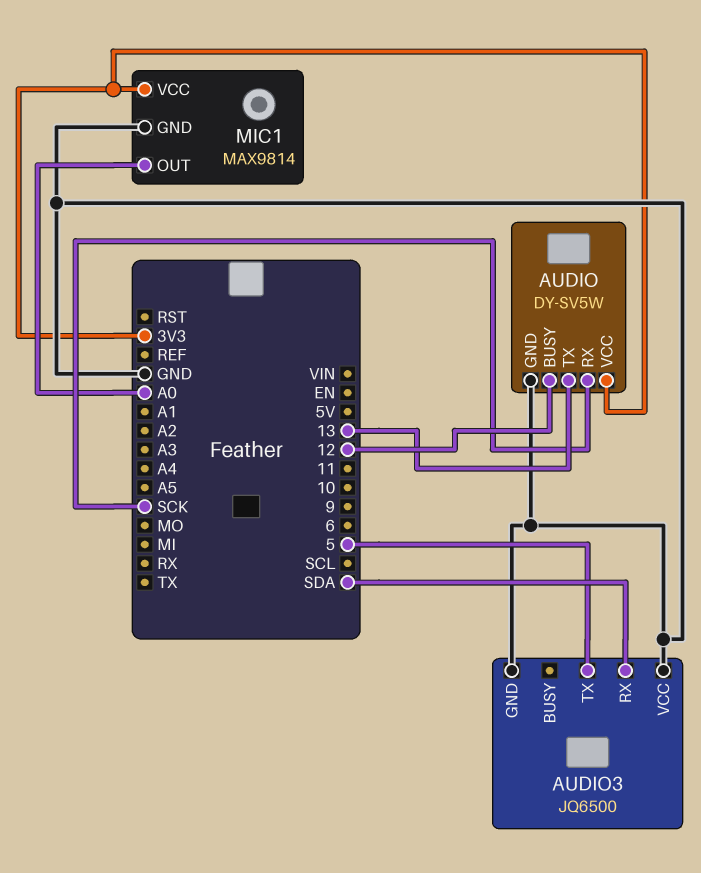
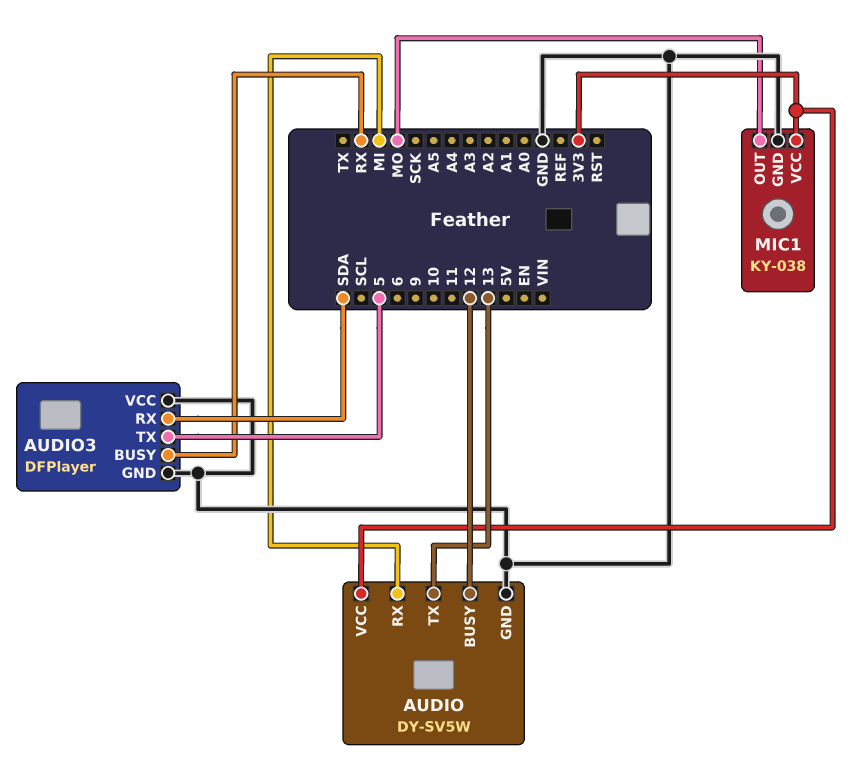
AUDIO pin RX: SCK -> MI
AUDIO3: JQ6500 -> DFPlayer
AUDIO3 pin BUSY: none -> RX
MIC1: MAX9814 -> KY-038
MIC1 pin OUT: A0 -> MO

